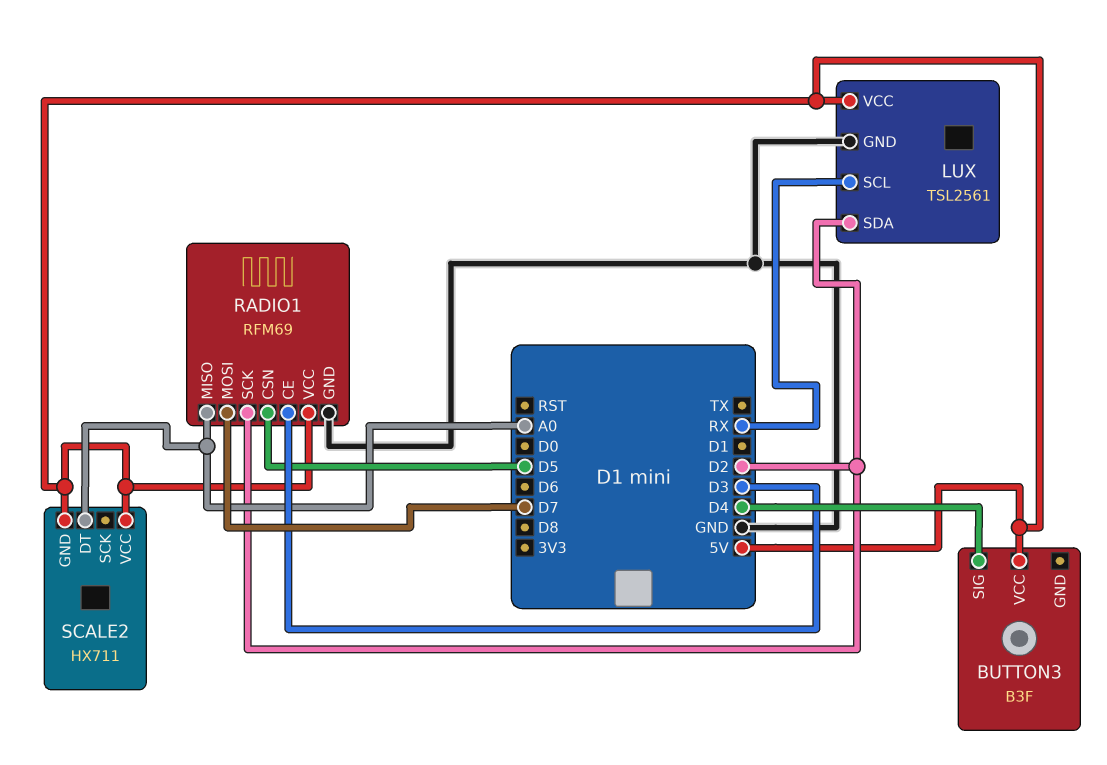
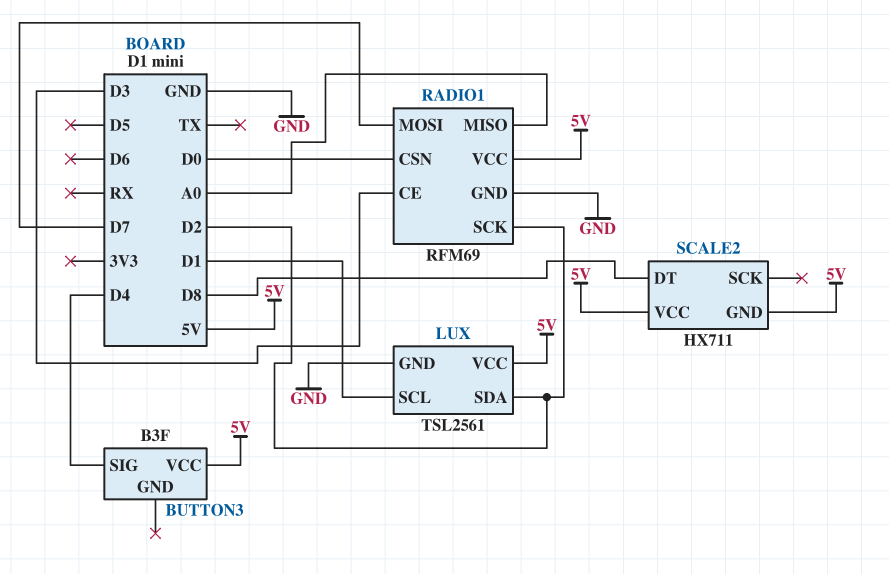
LUX pin SCL: RX -> D1
RADIO1 pin CSN: D5 -> D0
SCALE2 pin DT: A0 -> D8

